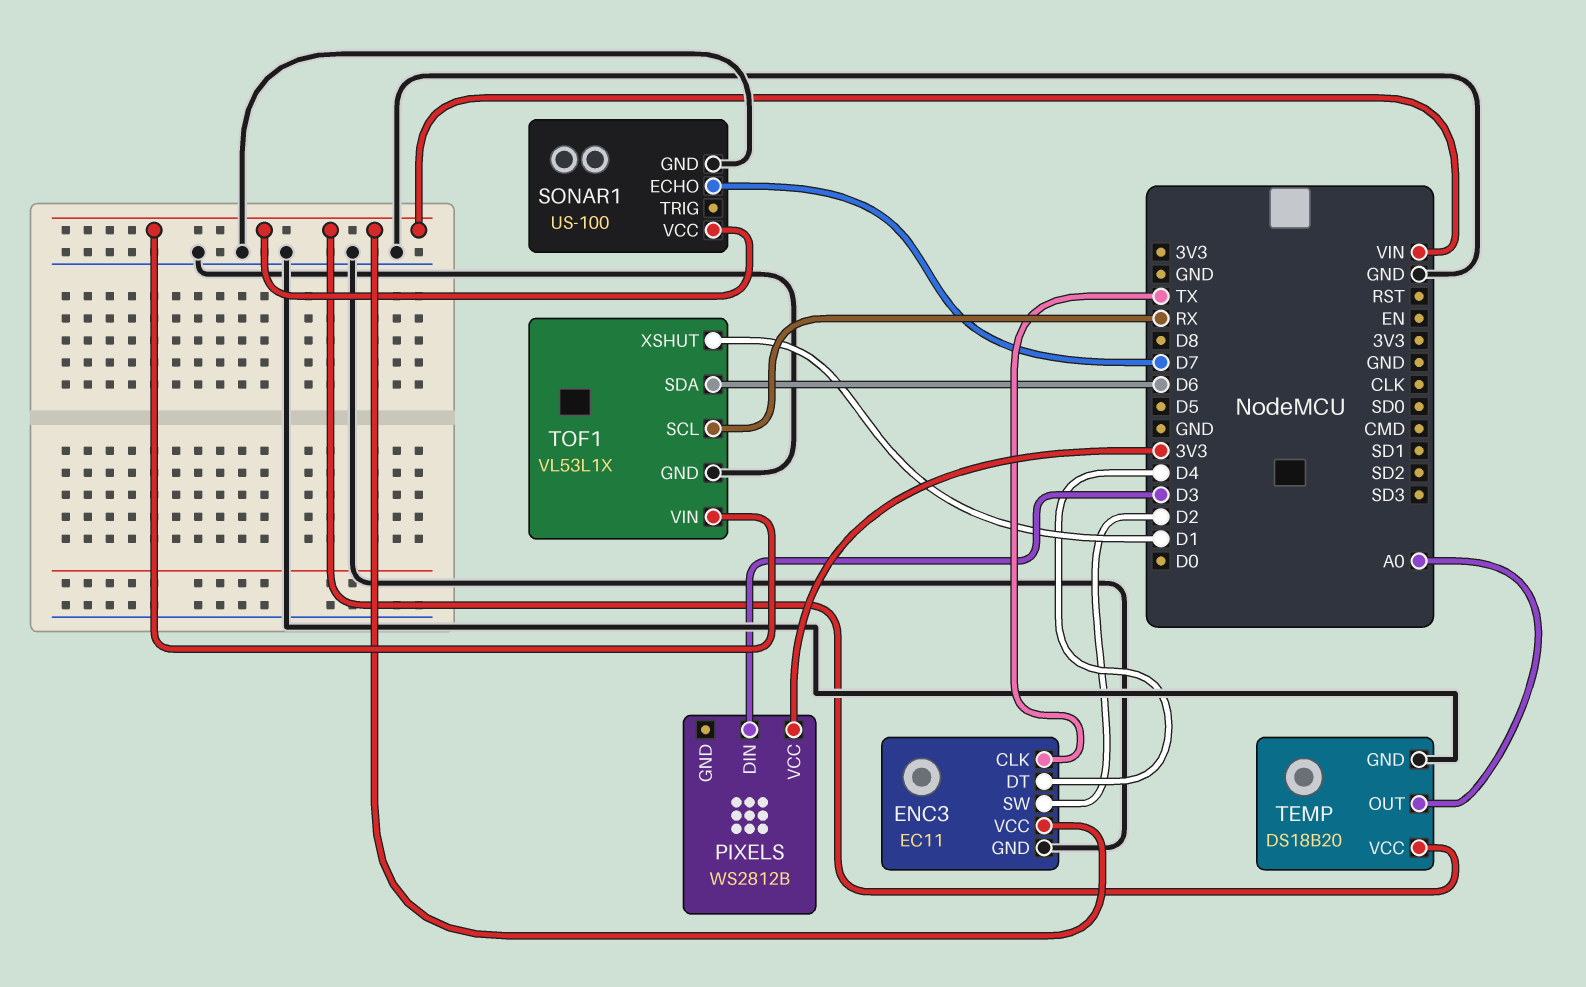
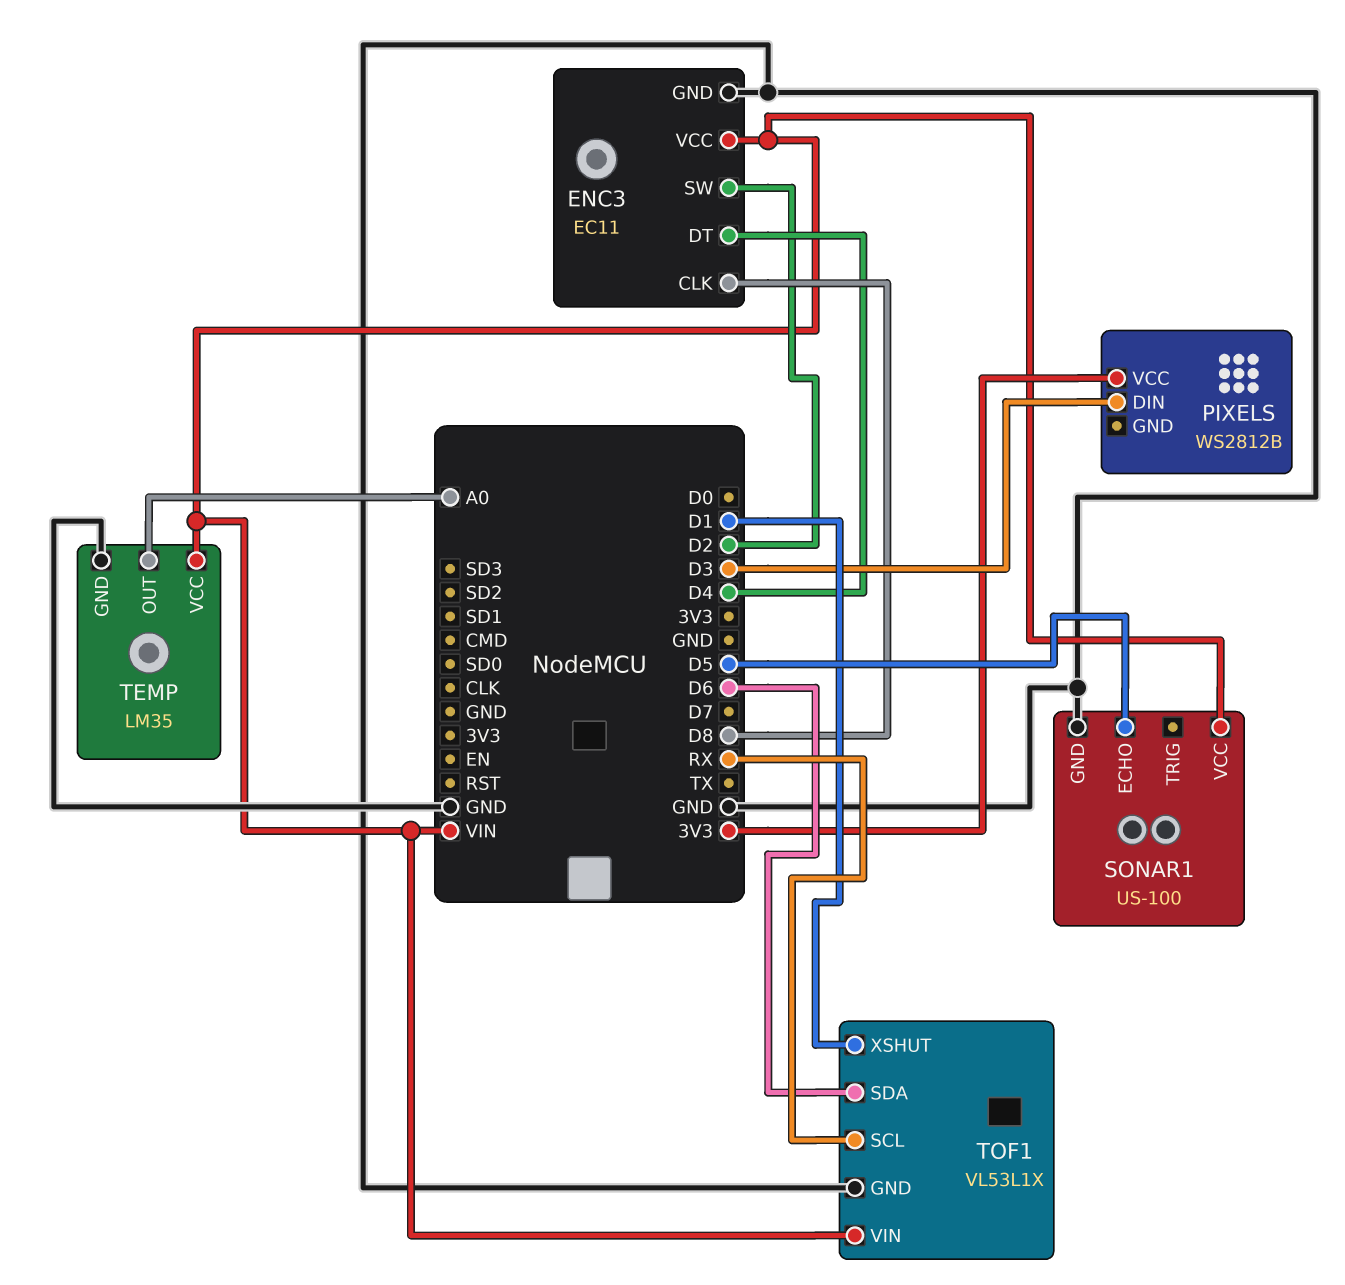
ENC3 pin CLK: TX -> D8
SONAR1 pin ECHO: D7 -> D5
TEMP: DS18B20 -> LM35

